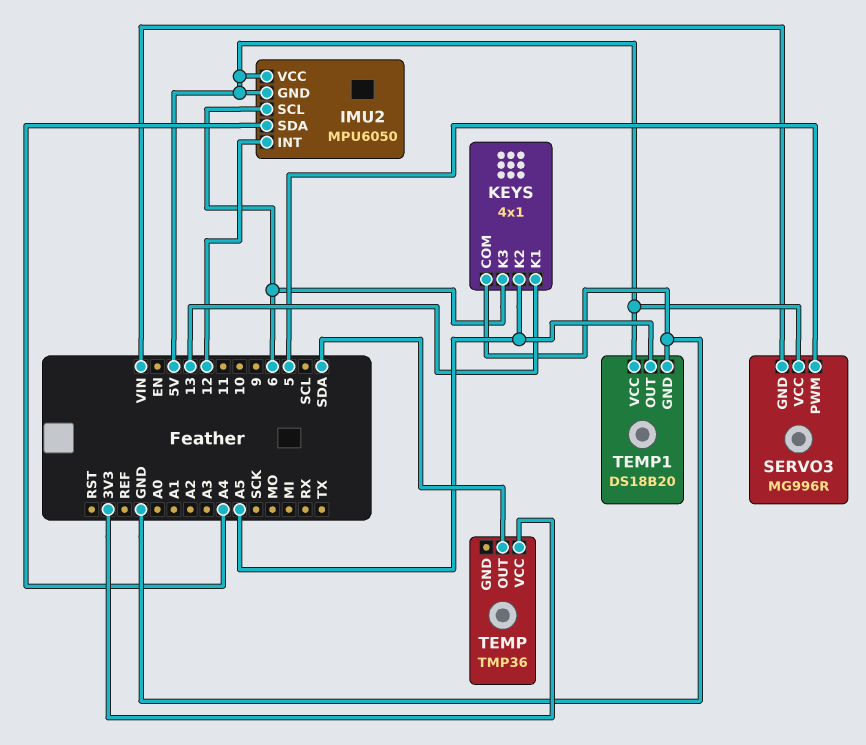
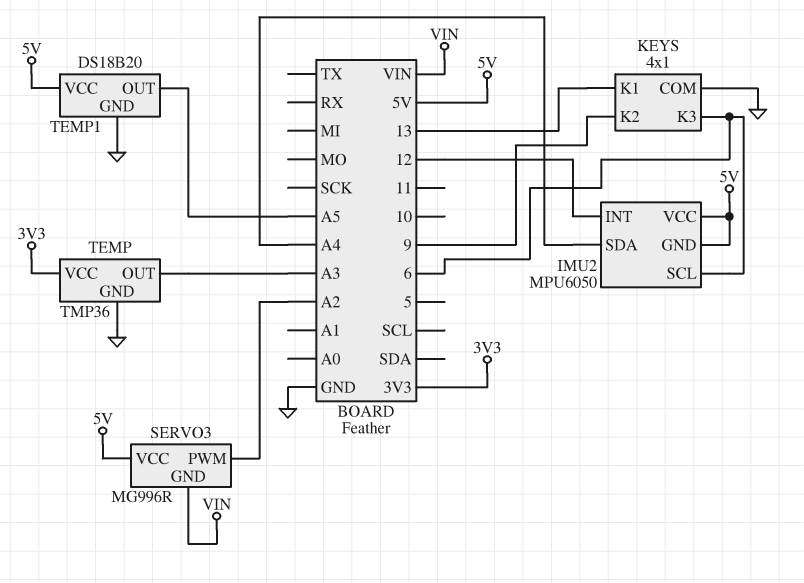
KEYS pin K2: A5 -> 9
SERVO3 pin PWM: 5 -> A2
TEMP pin GND: none -> GND
TEMP pin OUT: SDA -> A3

